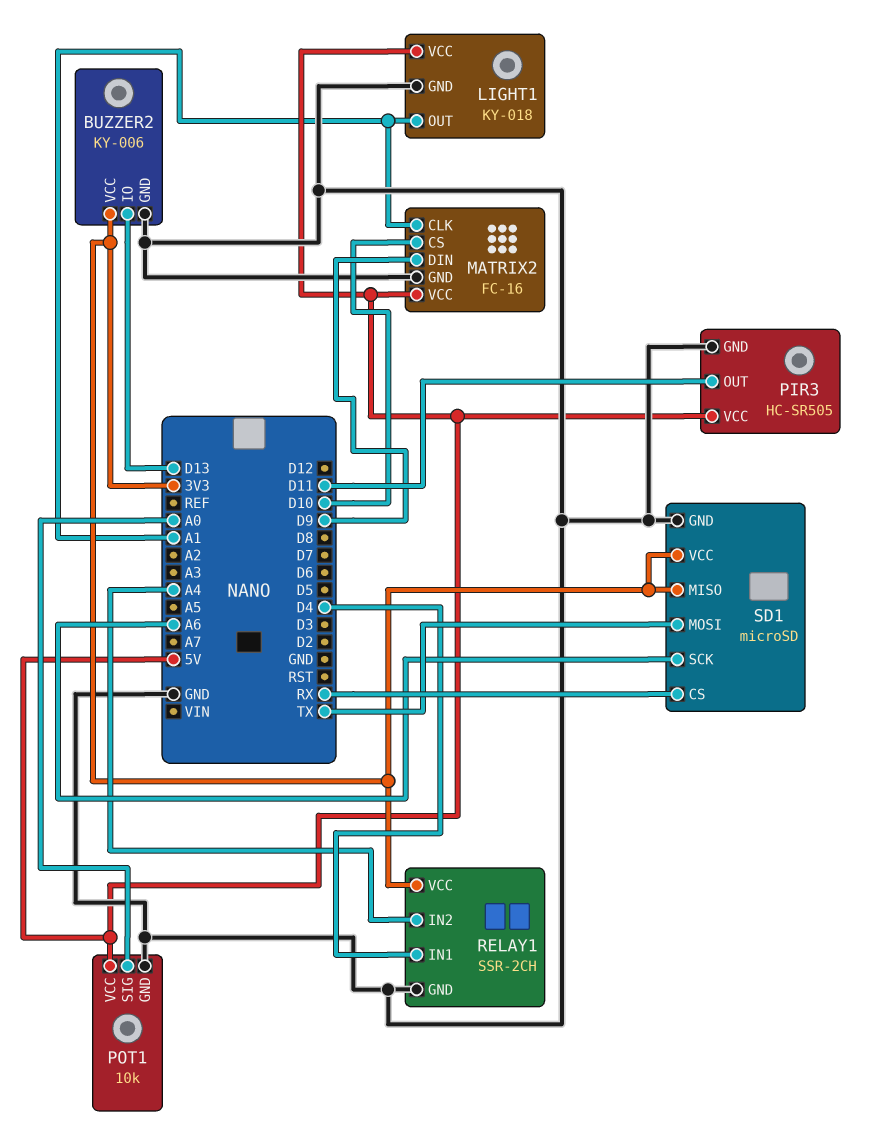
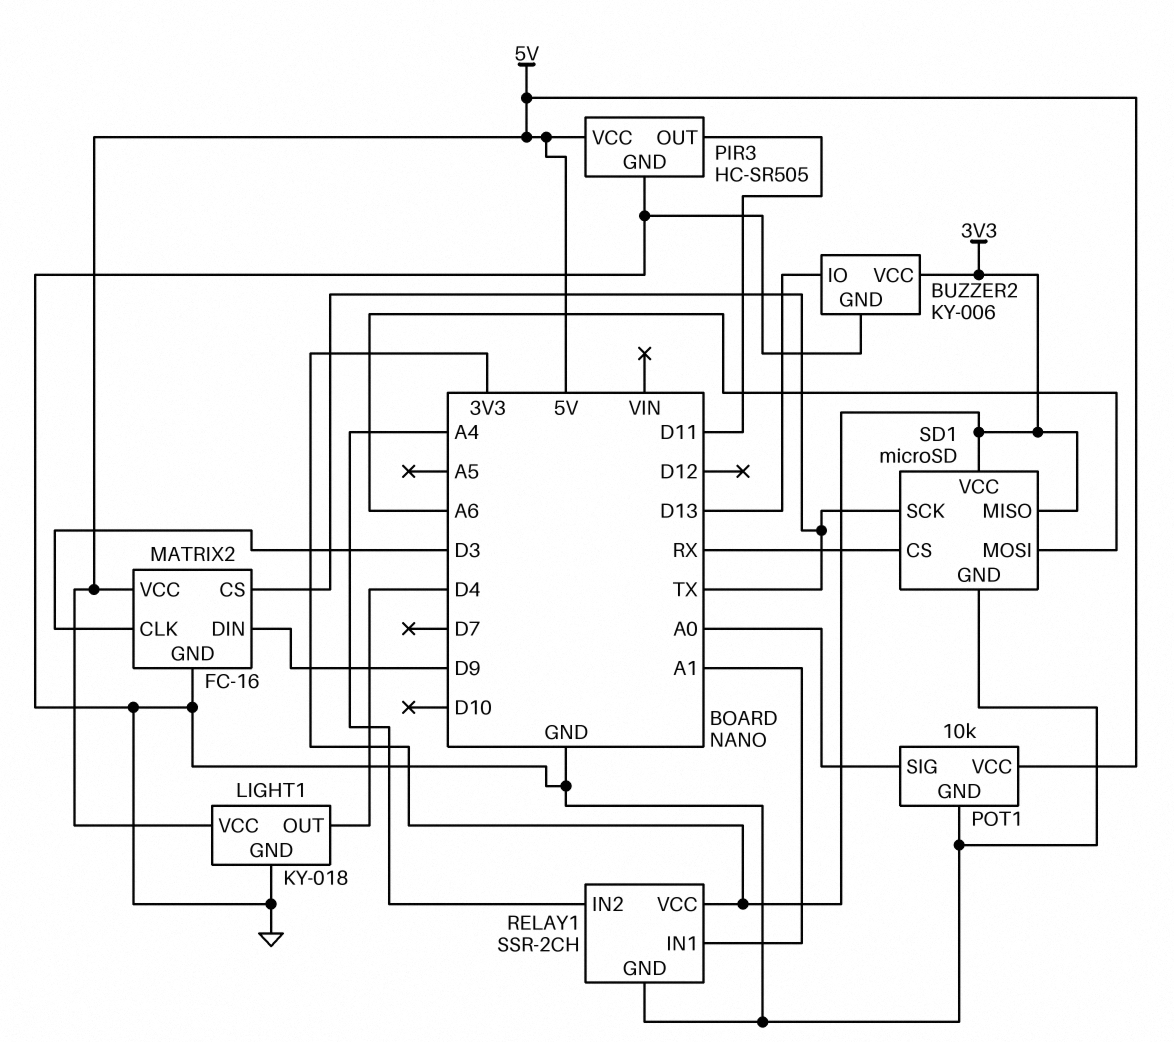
LIGHT1 pin OUT: A1 -> D4
MATRIX2 pin CLK: A1 -> D3
MATRIX2 pin CS: D10 -> TX
RELAY1 pin IN1: D4 -> A1
SD1 pin MOSI: TX -> A6
SD1 pin SCK: A6 -> TX

